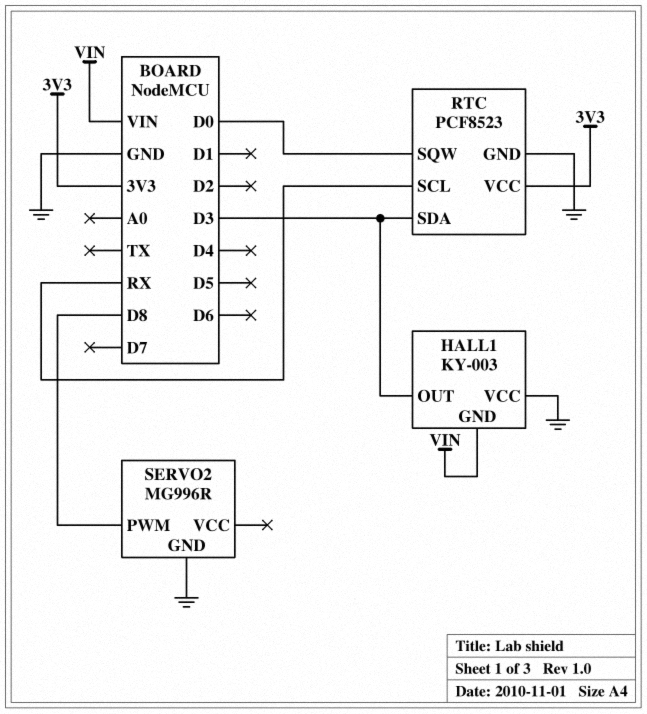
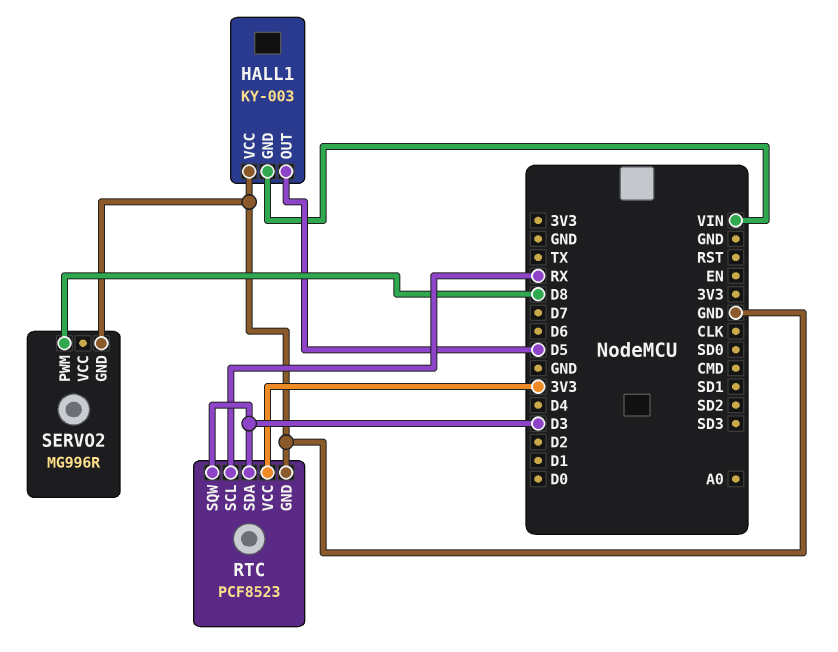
HALL1 pin OUT: D3 -> D5
RTC pin SQW: D0 -> D3

